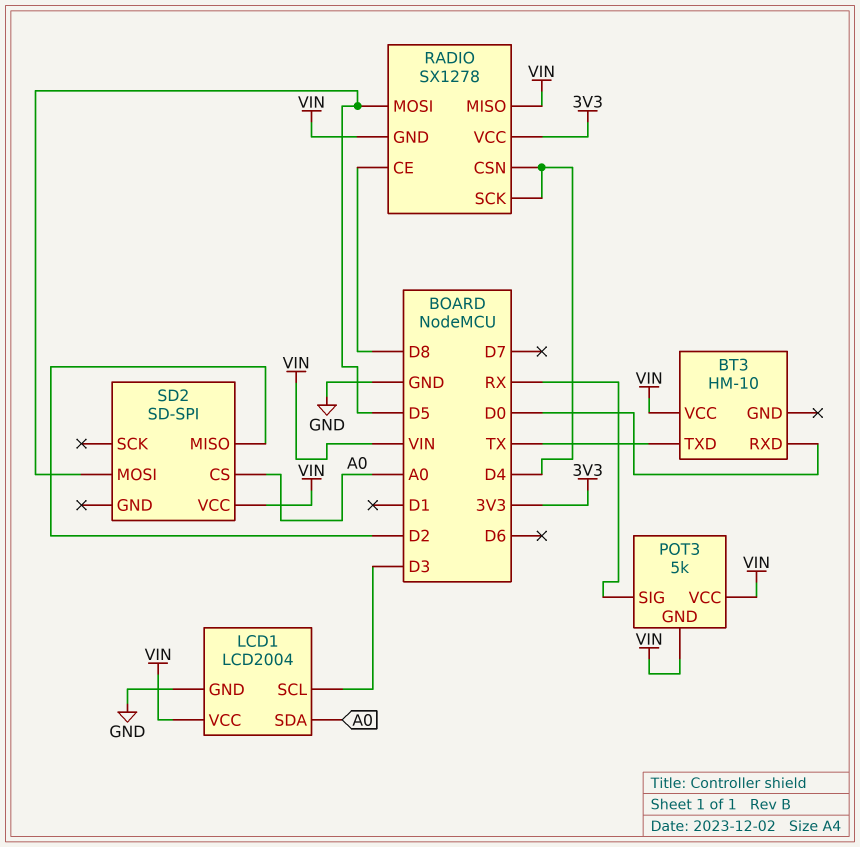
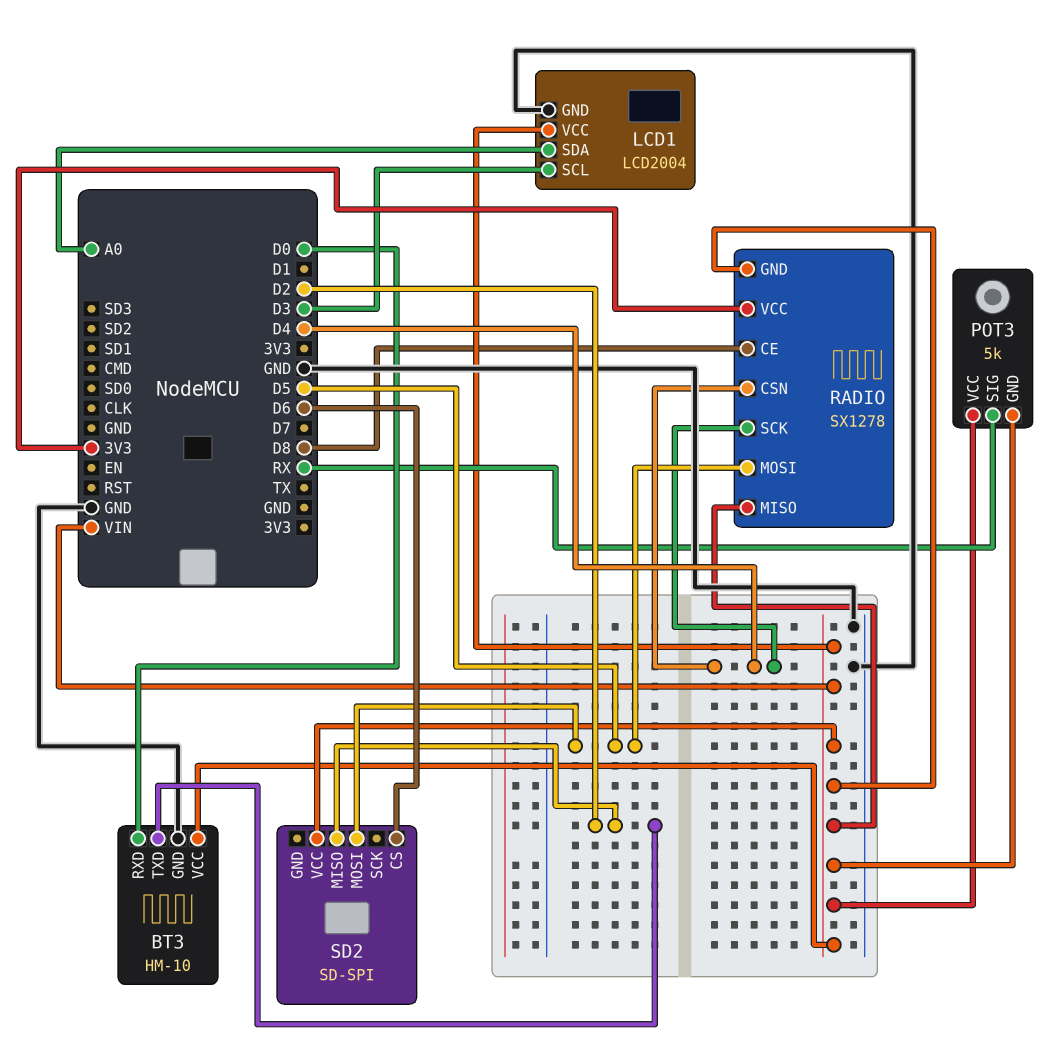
BT3 pin GND: none -> GND
BT3 pin TXD: TX -> D2
SD2 pin CS: A0 -> D6

